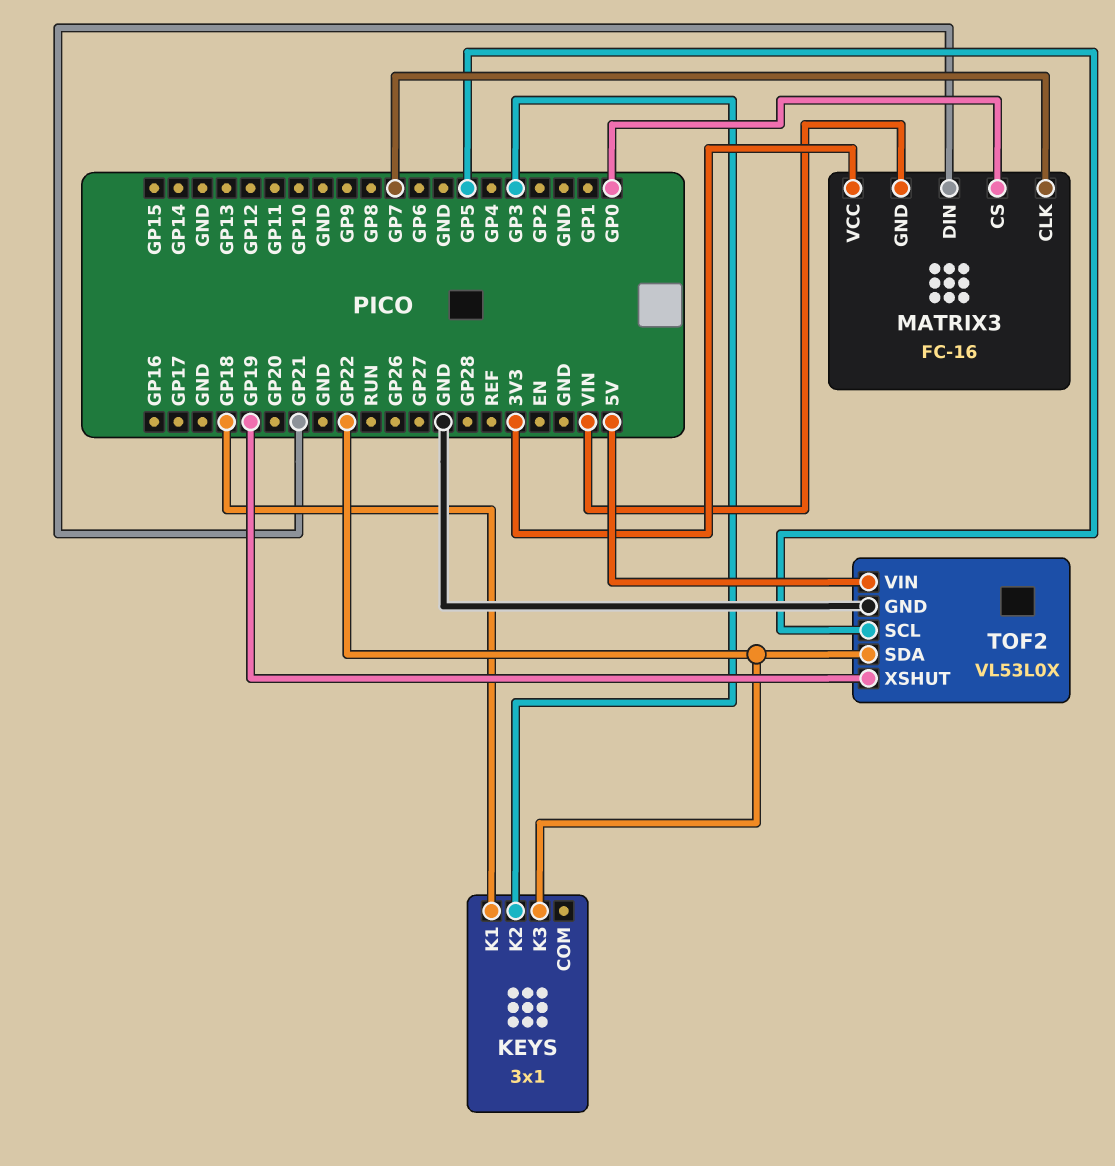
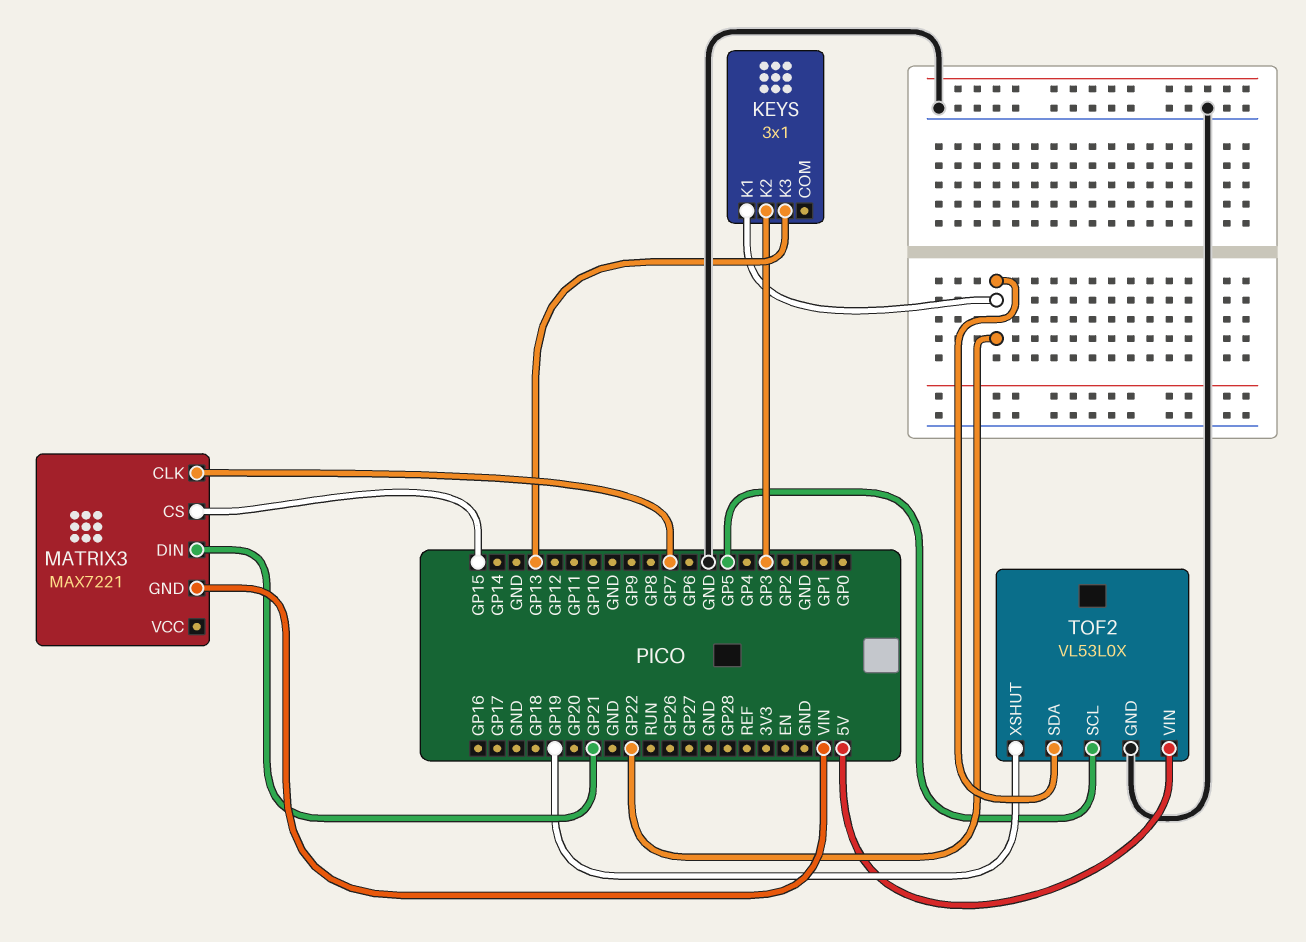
KEYS pin K1: GP18 -> GP22
KEYS pin K3: GP22 -> GP13
MATRIX3: FC-16 -> MAX7221
MATRIX3 pin CS: GP0 -> GP15
MATRIX3 pin VCC: 3V3 -> none

